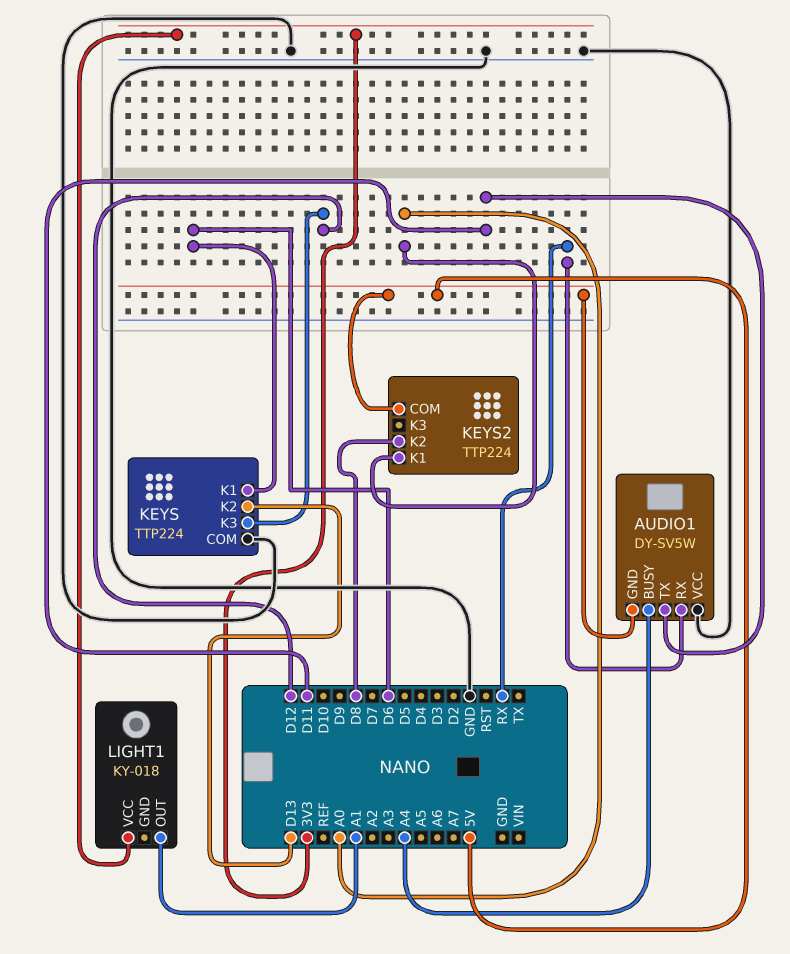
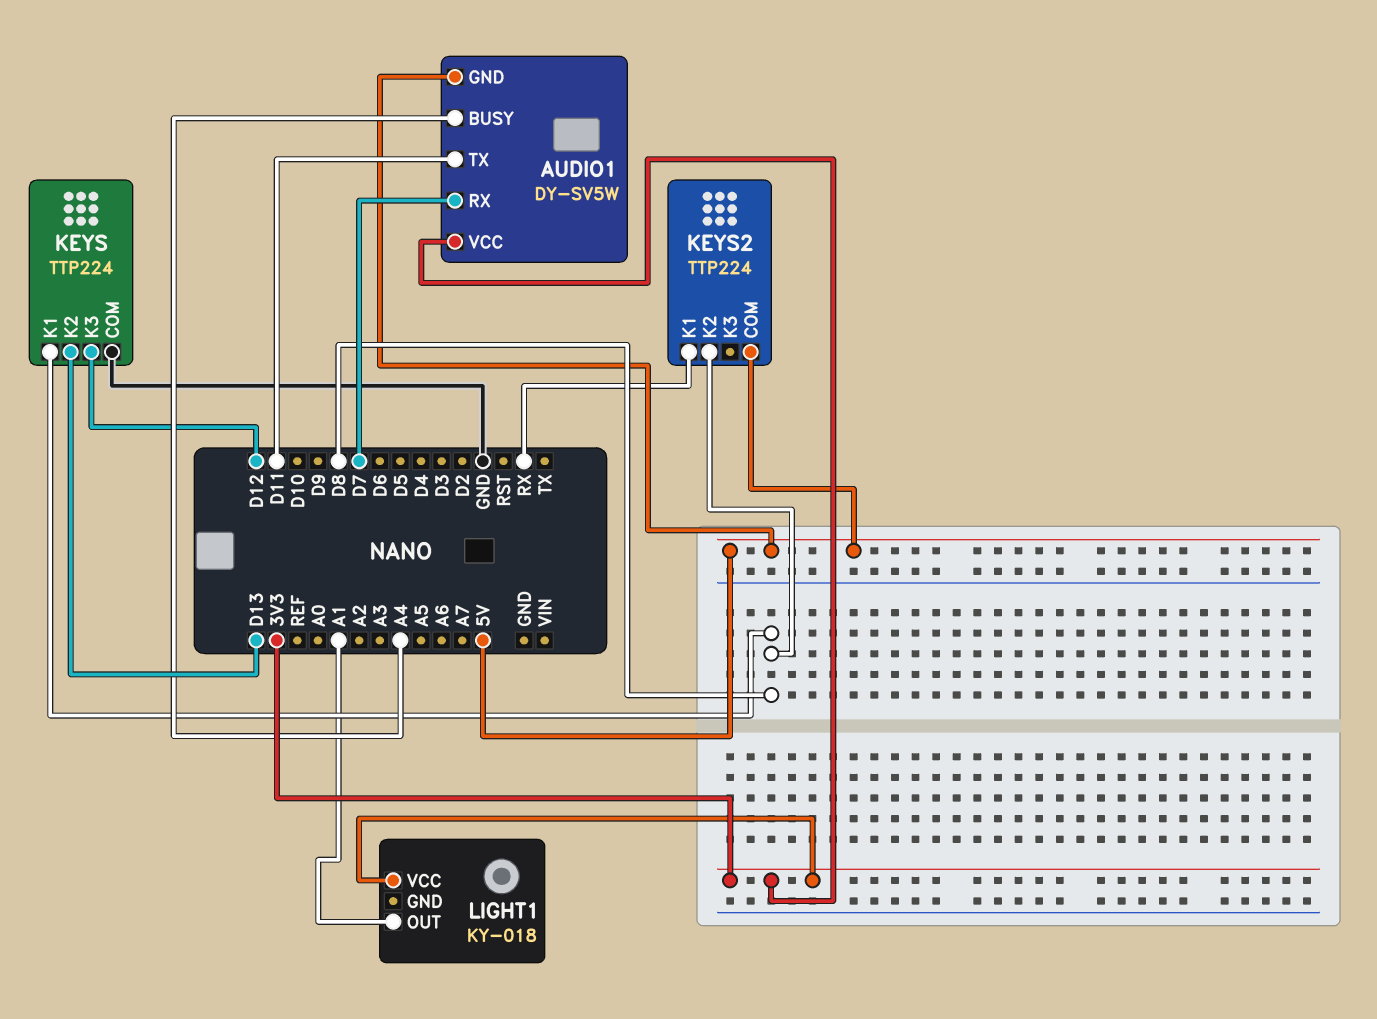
AUDIO1 pin RX: RX -> D7
AUDIO1 pin VCC: GND -> 3V3
KEYS pin K1: D6 -> D8
KEYS2 pin K1: A0 -> RX

